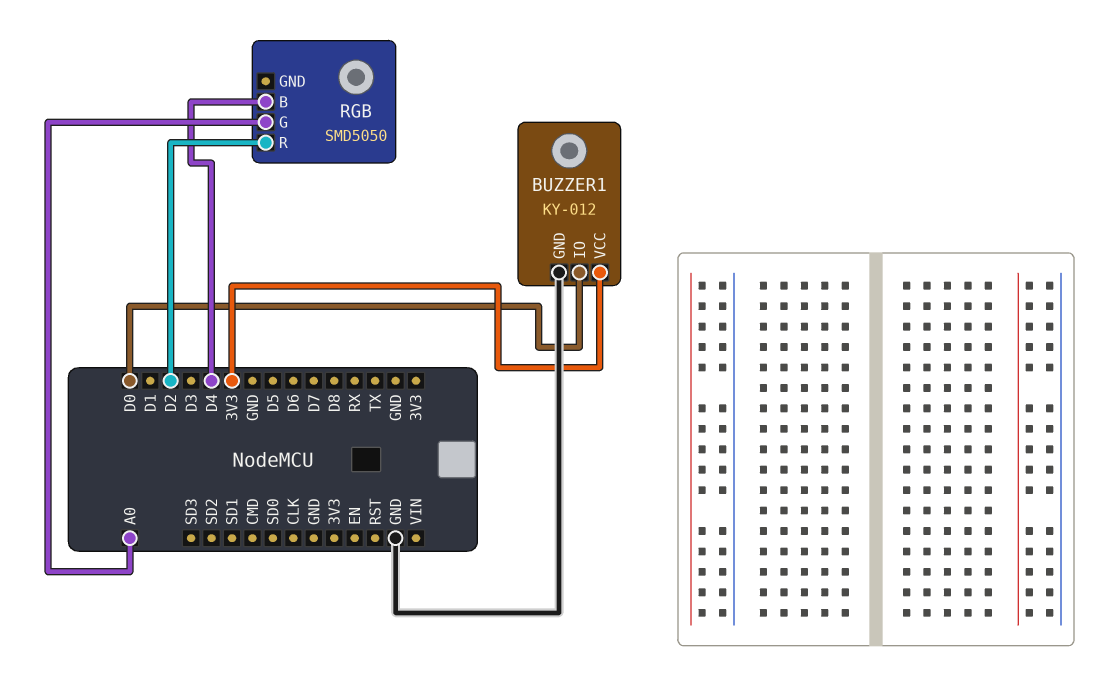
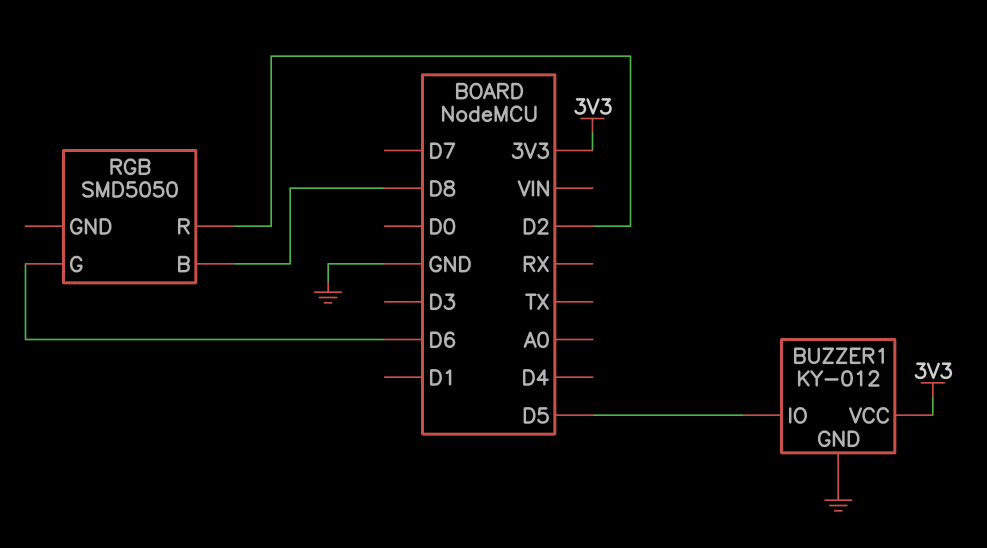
BUZZER1 pin IO: D0 -> D5
RGB pin B: D4 -> D8
RGB pin G: A0 -> D6

